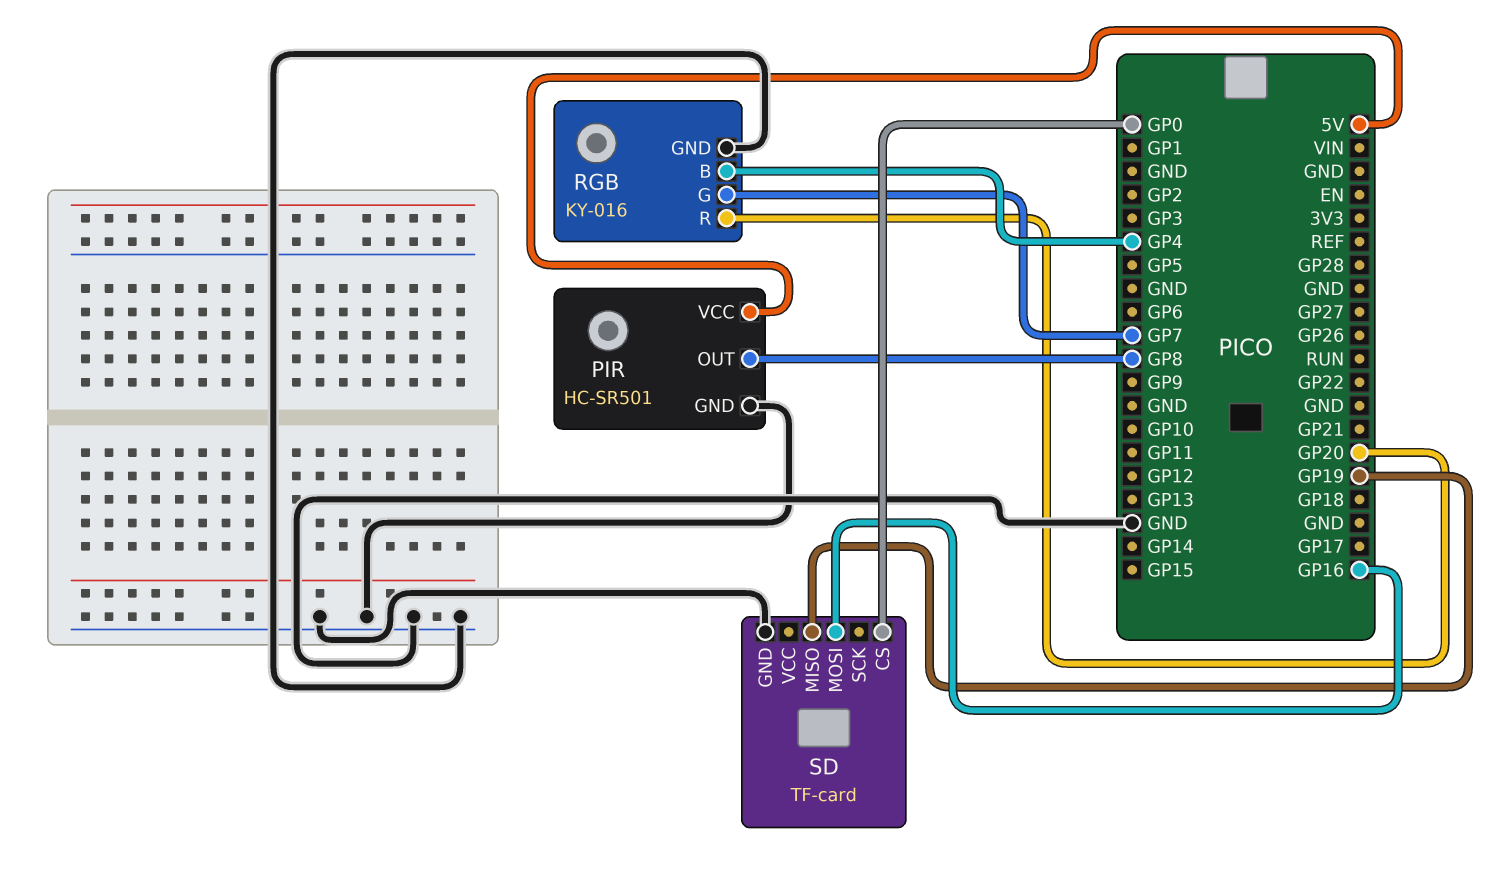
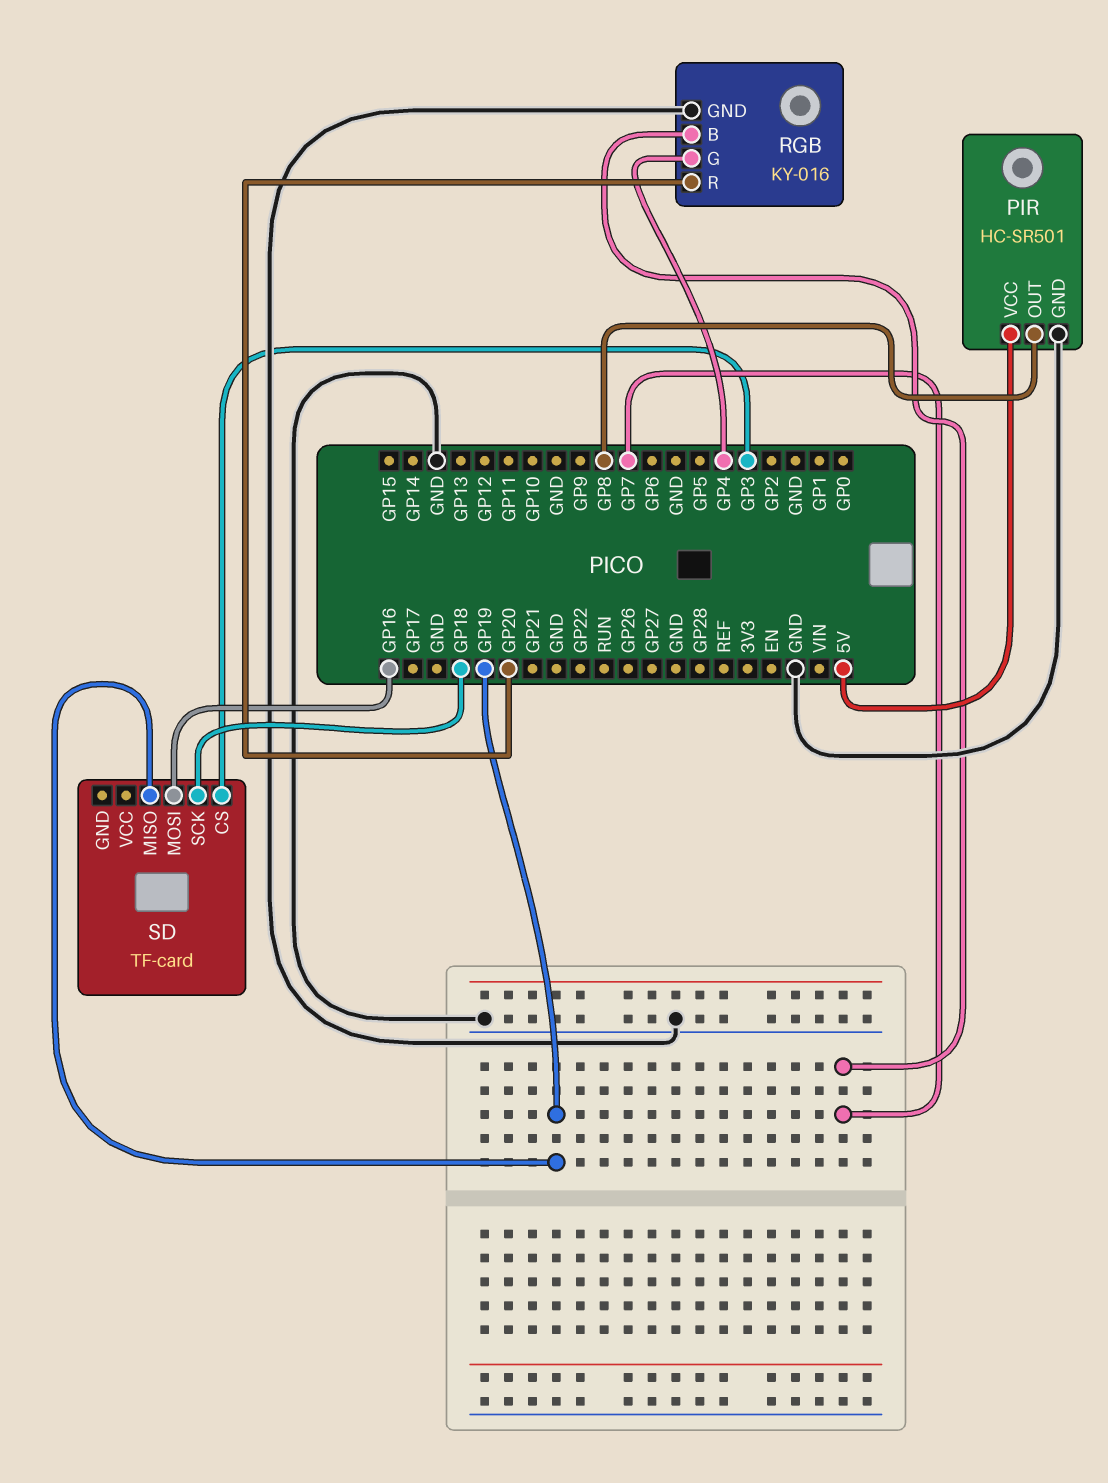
RGB pin B: GP4 -> GP7
RGB pin G: GP7 -> GP4
SD pin CS: GP0 -> GP3
SD pin GND: GND -> none
SD pin SCK: none -> GP18

